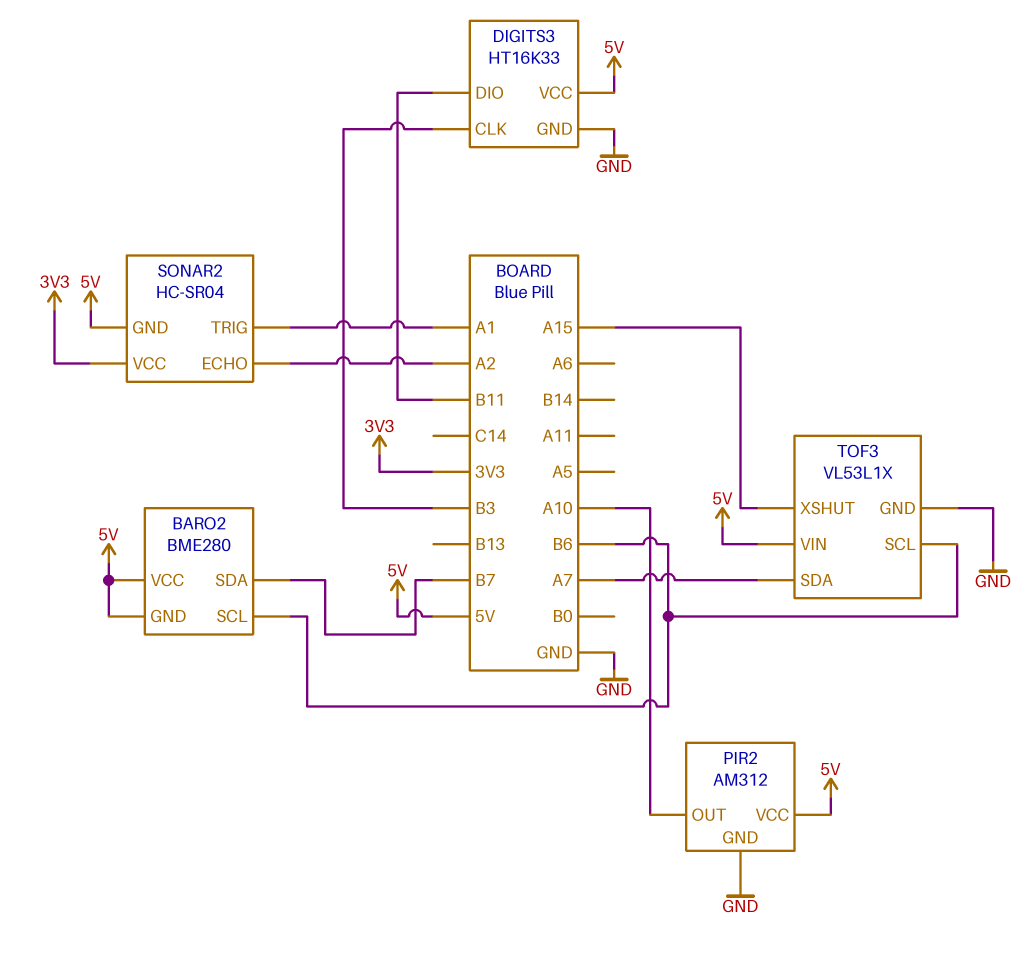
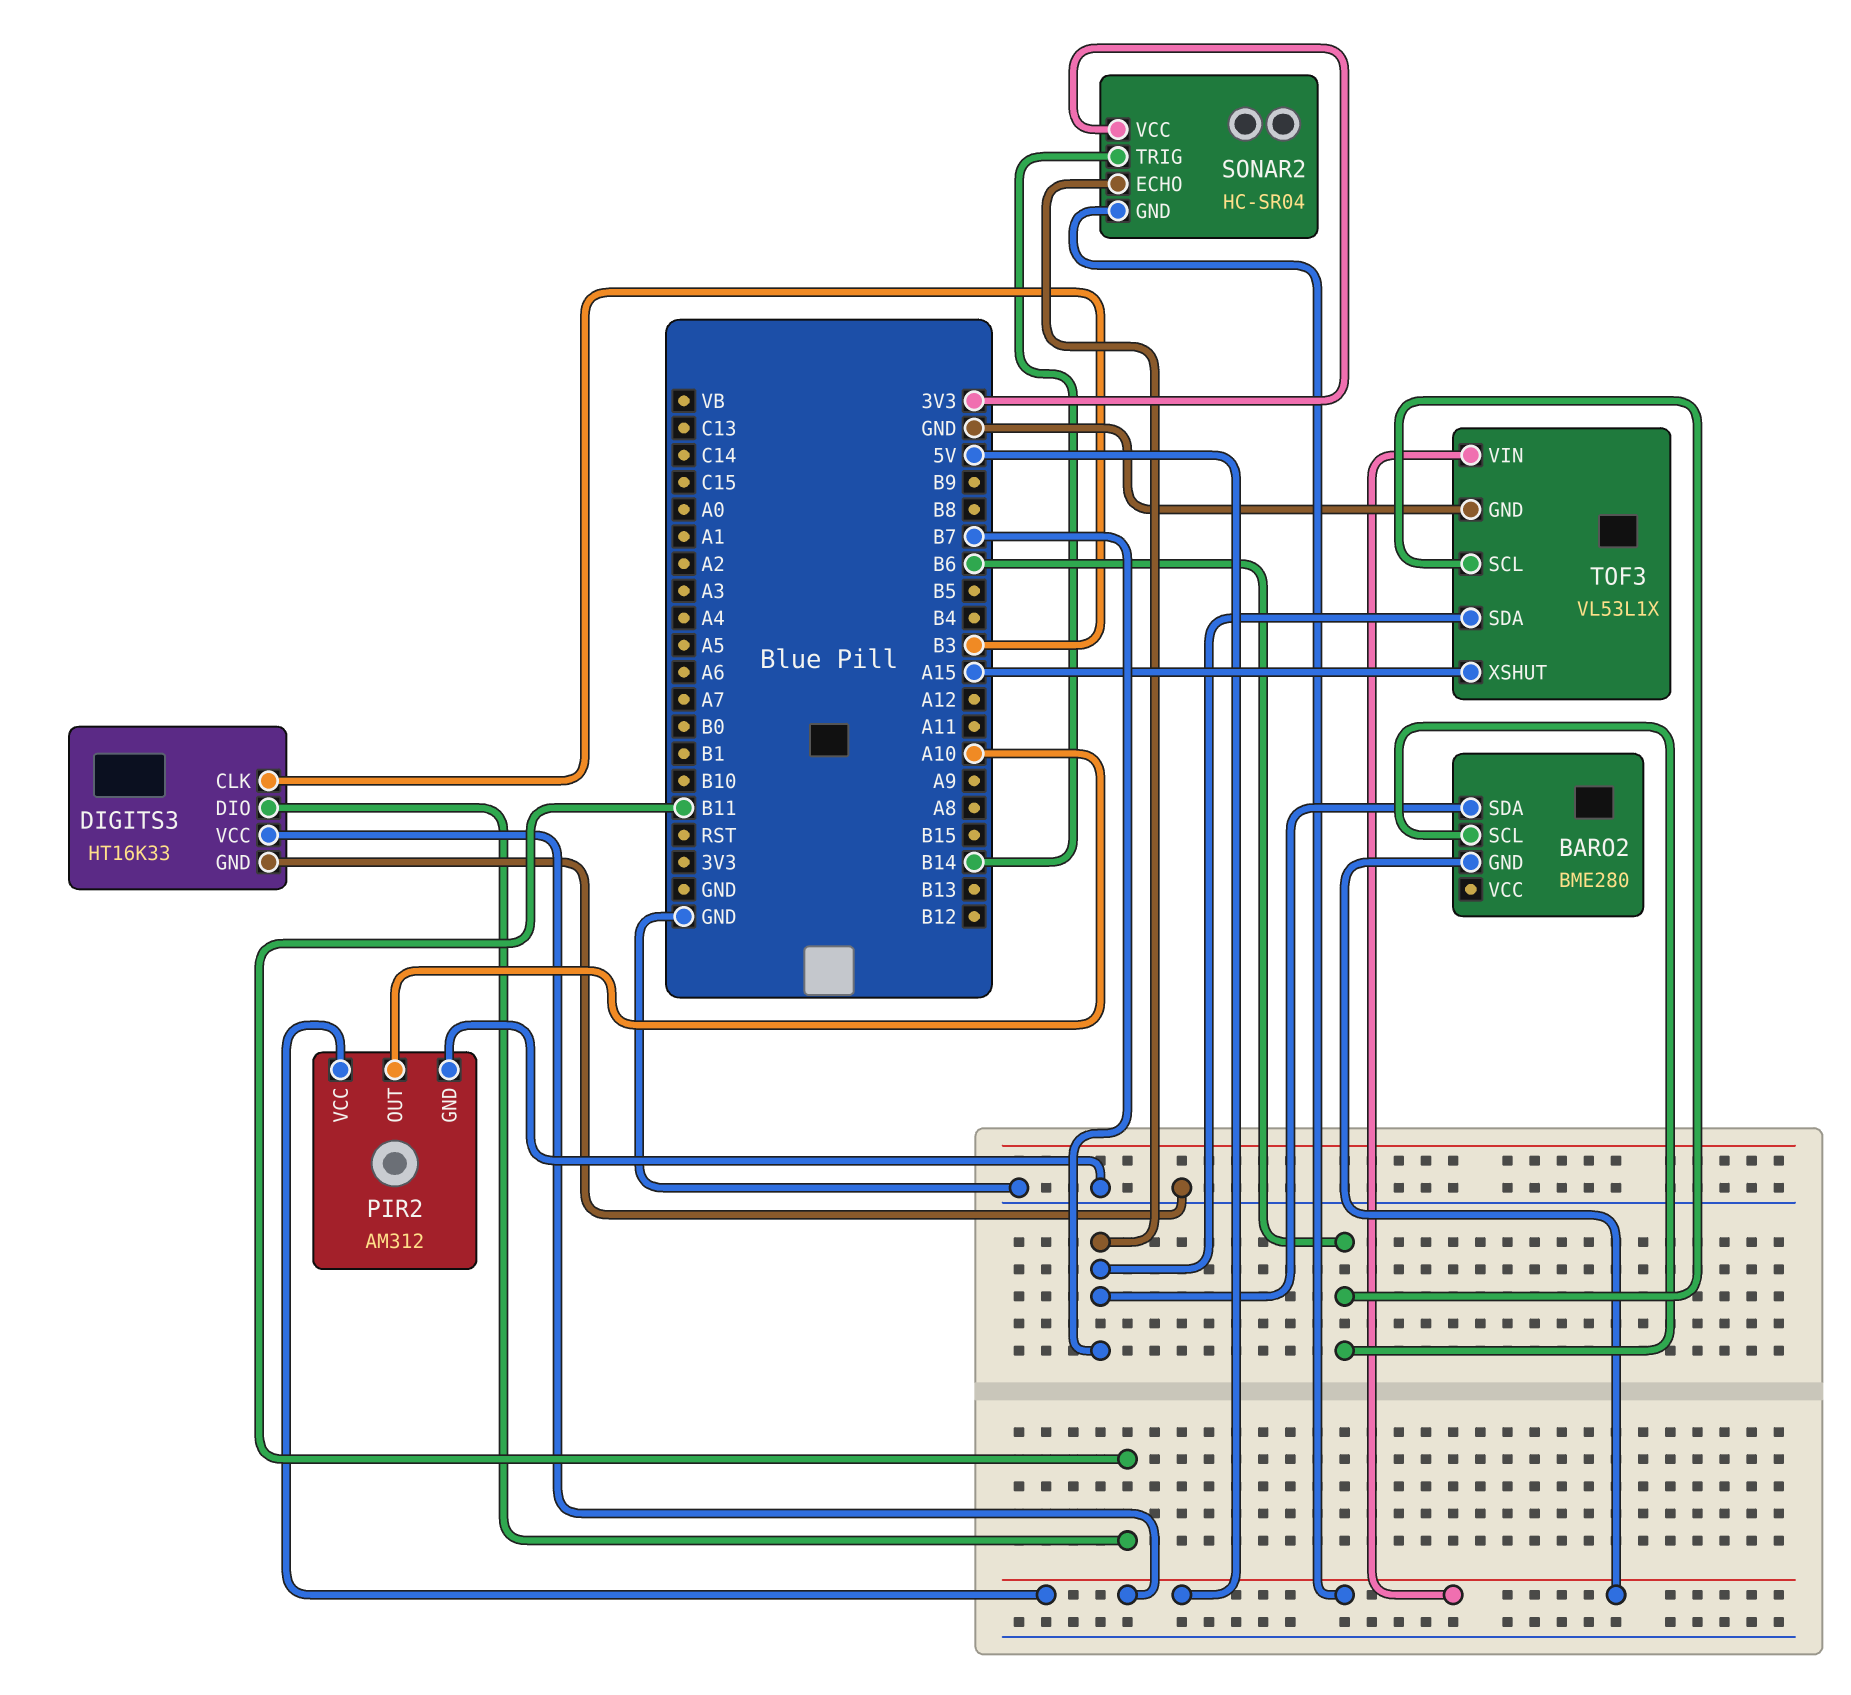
BARO2 pin VCC: 5V -> none
SONAR2 pin ECHO: A2 -> B7
SONAR2 pin TRIG: A1 -> B14
TOF3 pin SDA: A7 -> B7

